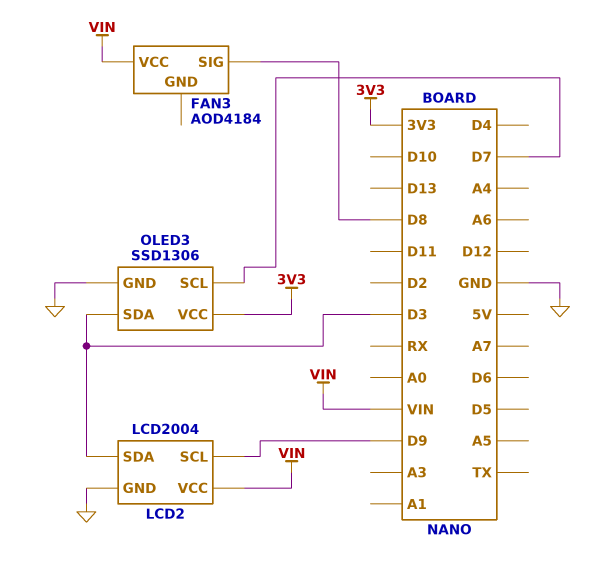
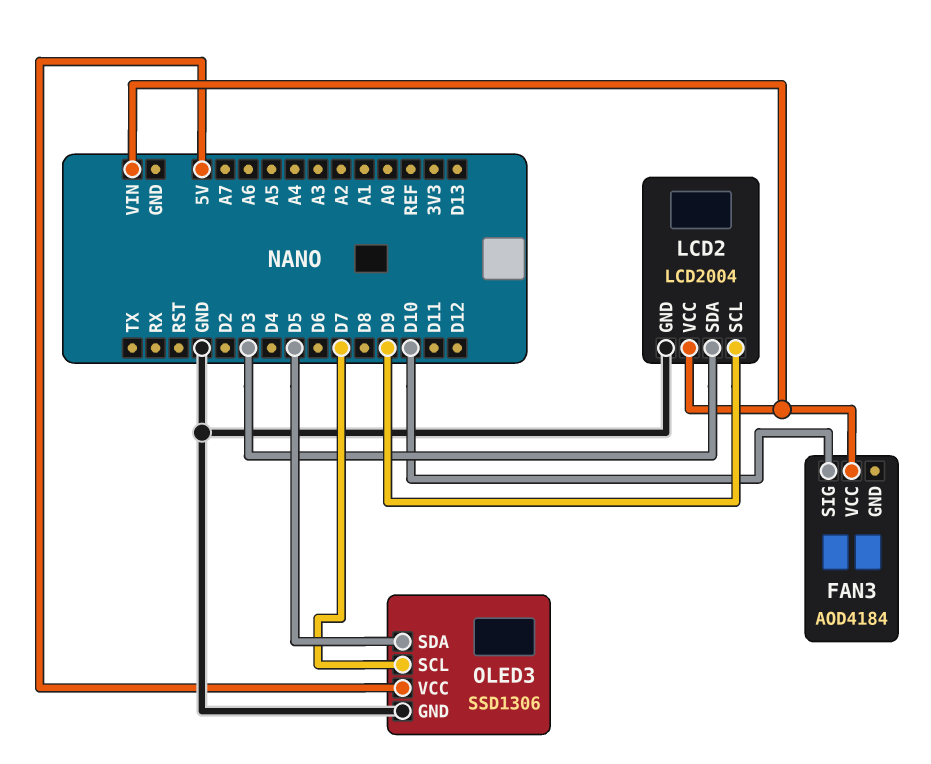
FAN3 pin SIG: D8 -> D10
OLED3 pin SDA: D3 -> D5
OLED3 pin VCC: 3V3 -> 5V

